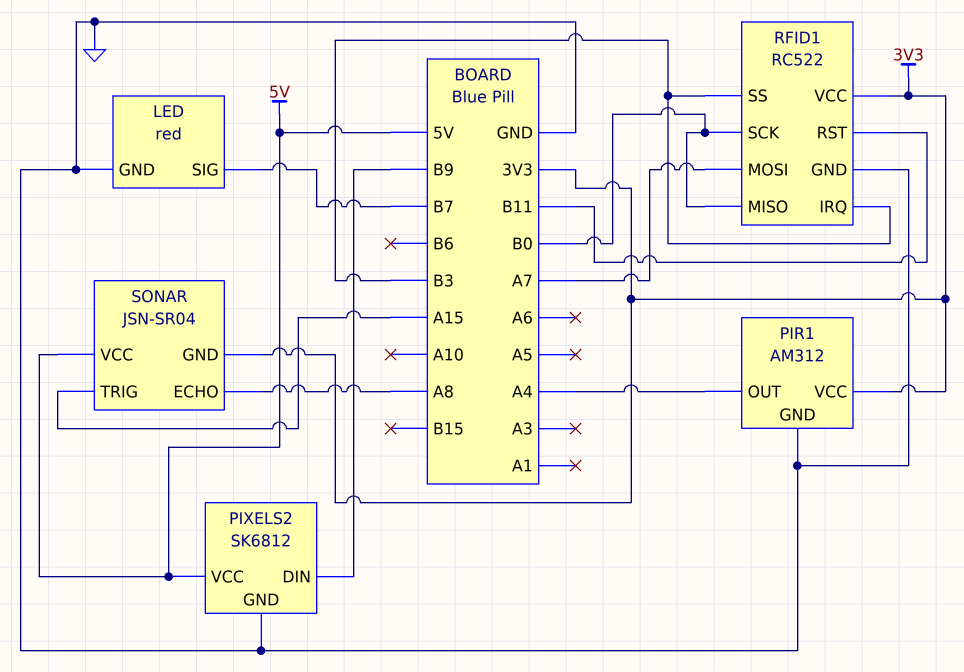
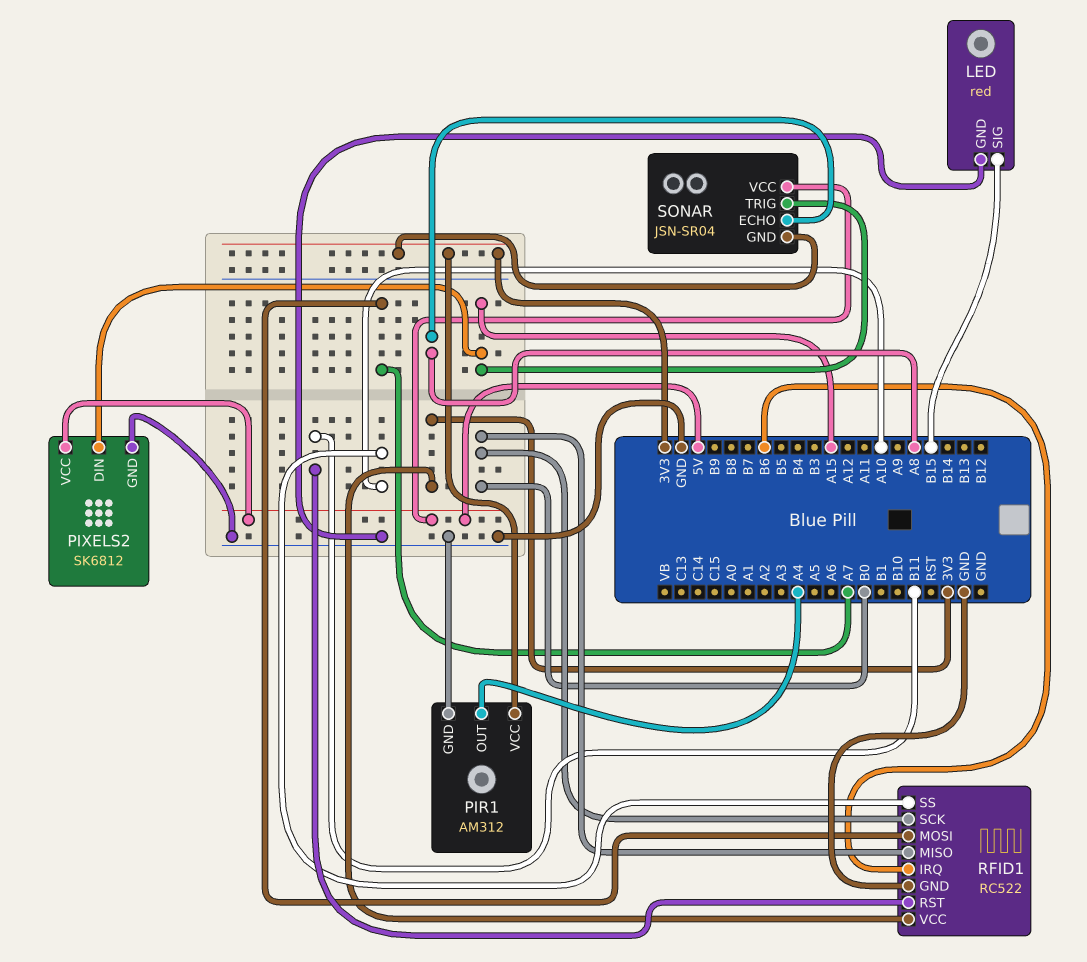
LED pin SIG: B7 -> B15
PIXELS2 pin DIN: B9 -> A15
RFID1 pin IRQ: B3 -> B6
RFID1 pin SS: B3 -> A10

